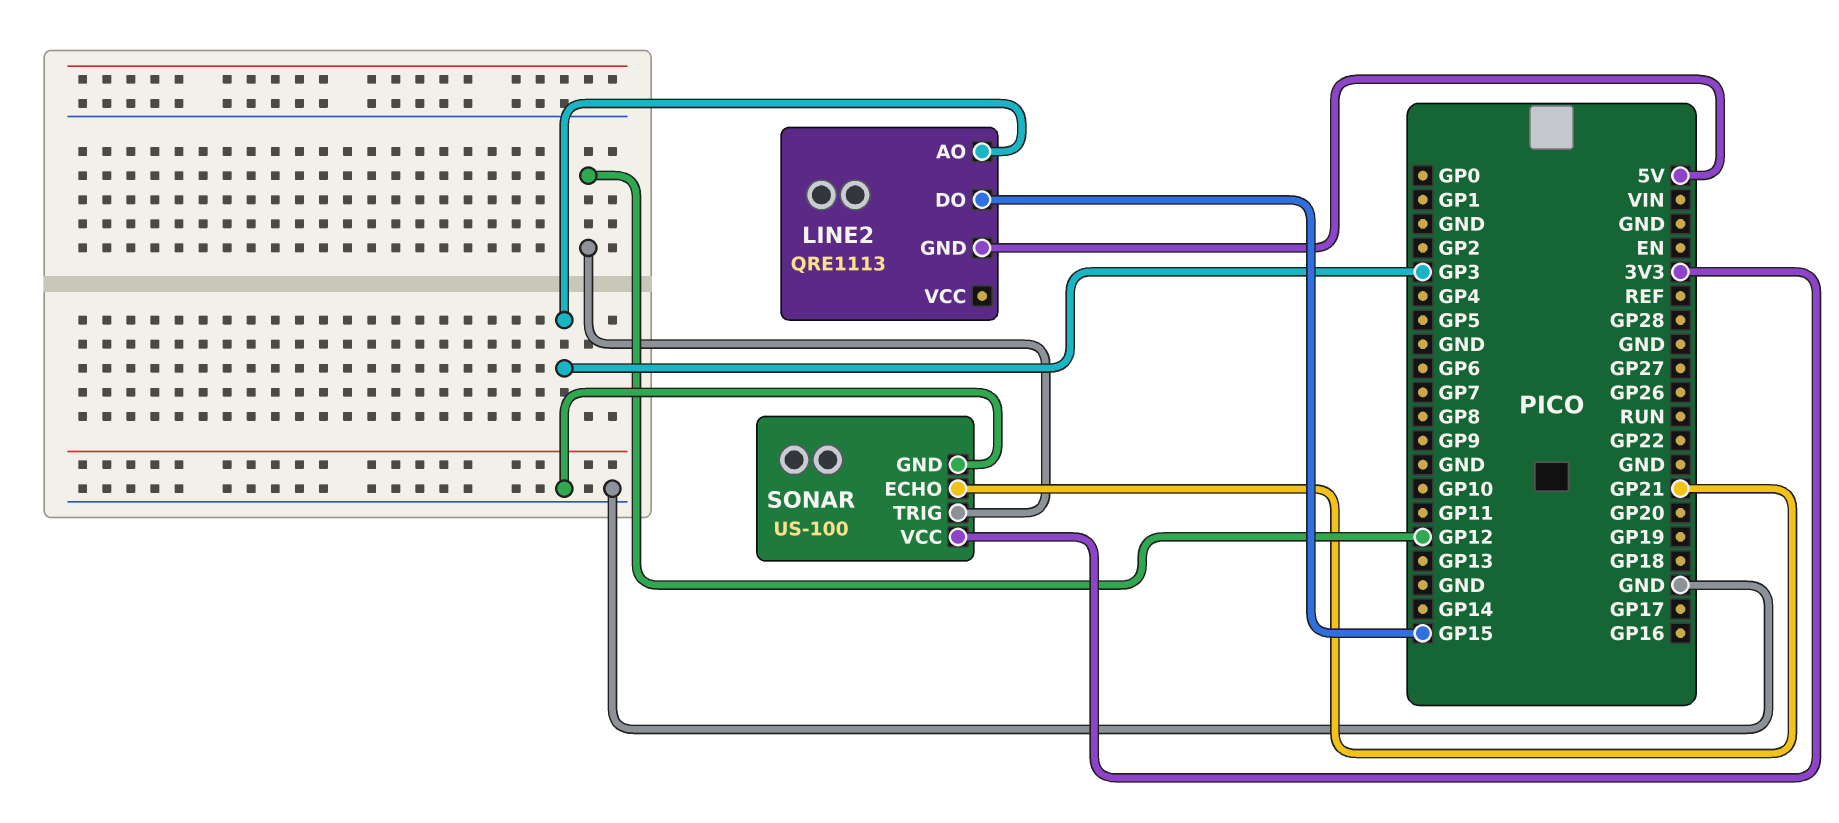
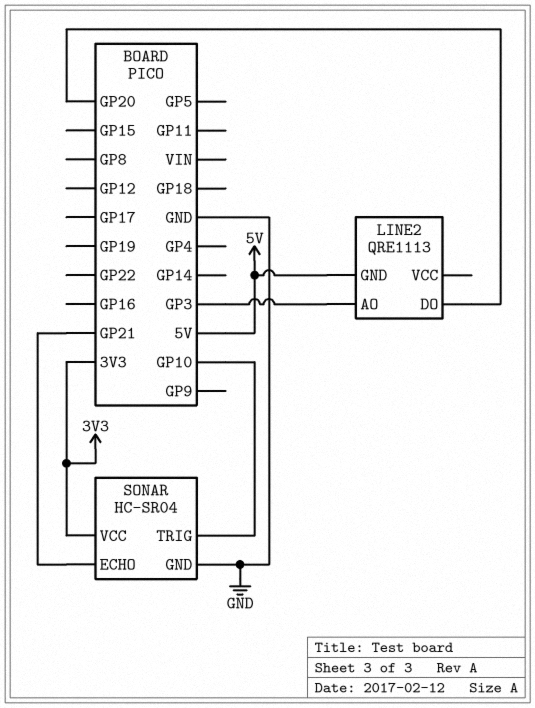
LINE2 pin DO: GP15 -> GP20
SONAR: US-100 -> HC-SR04
SONAR pin TRIG: GP12 -> GP10

